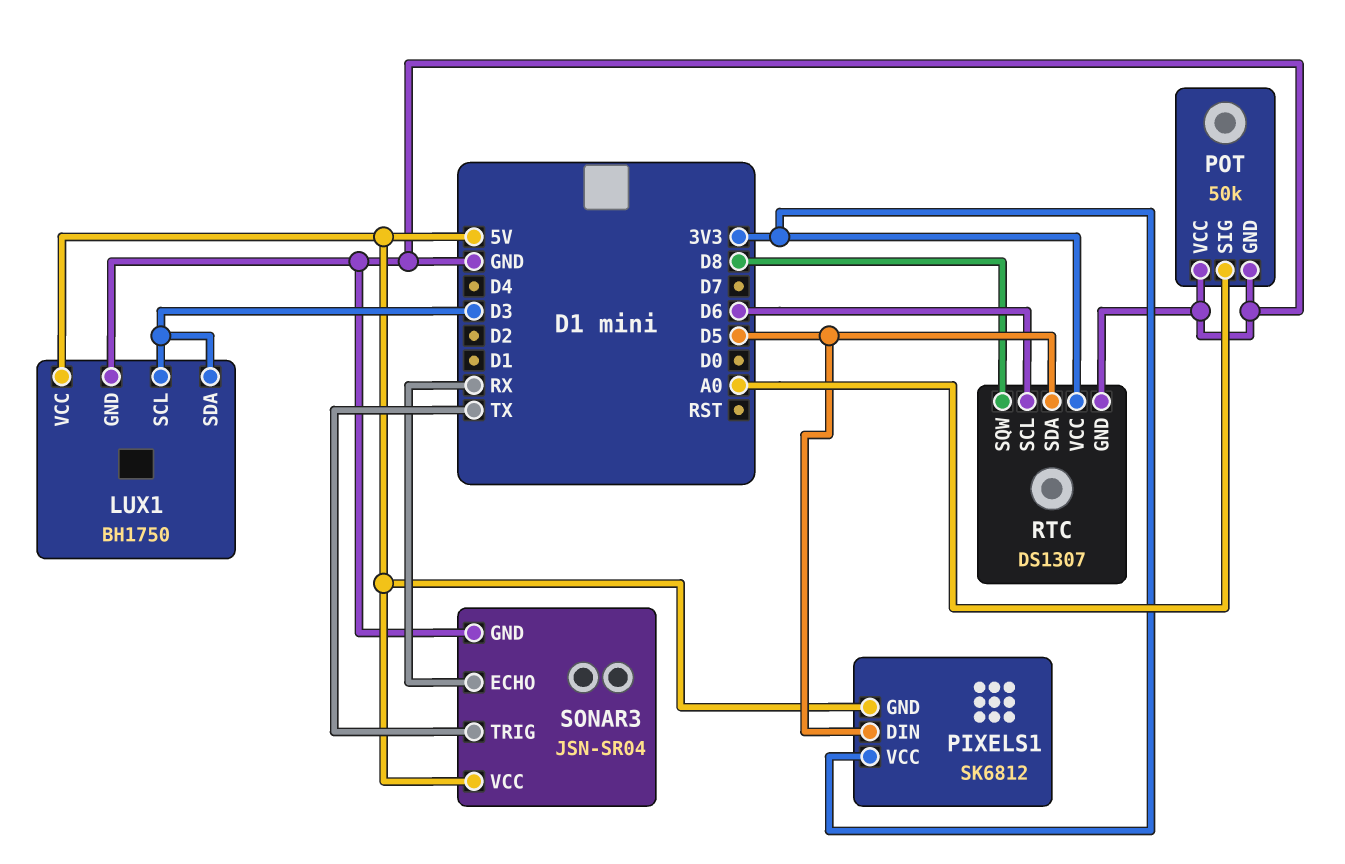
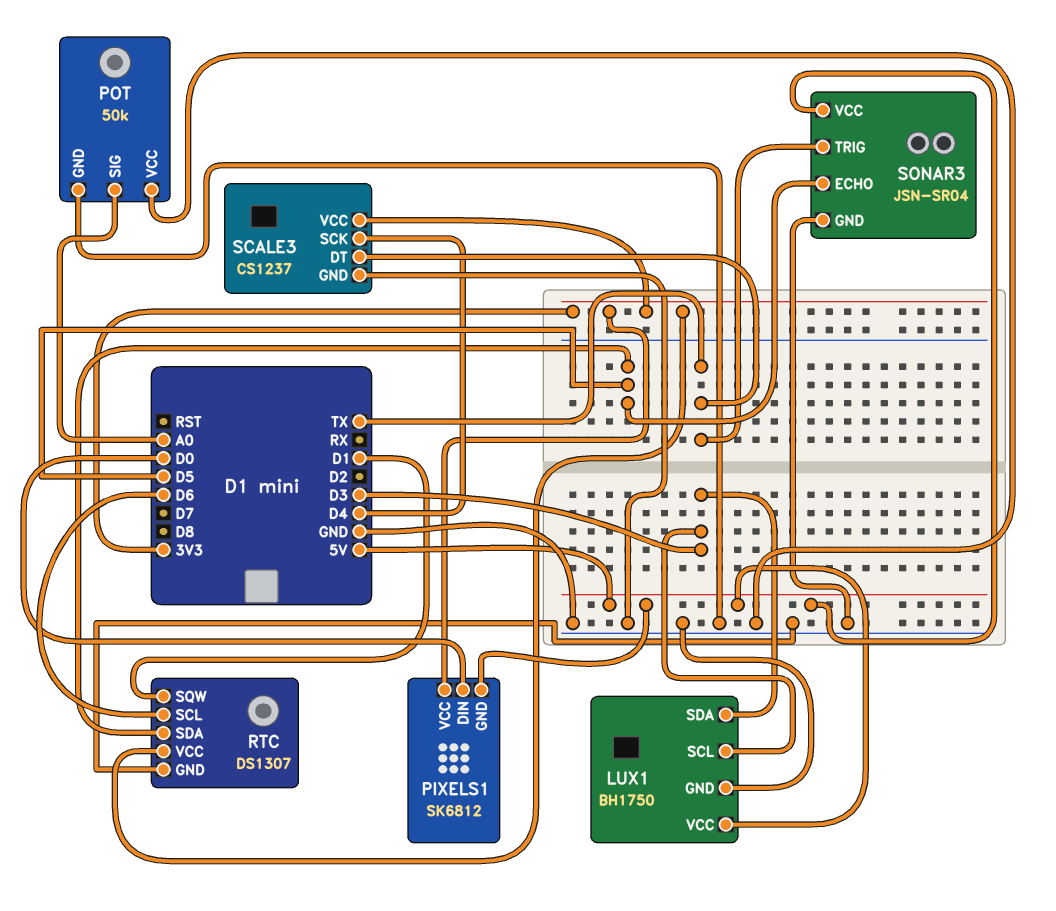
PIXELS1 pin DIN: D5 -> D0
RTC pin SQW: D8 -> D1
SCALE3: none -> CS1237
SCALE3 pin DT: none -> TX
SCALE3 pin GND: none -> GND
SCALE3 pin SCK: none -> D4
SCALE3 pin VCC: none -> 3V3
SONAR3 pin ECHO: RX -> D5

